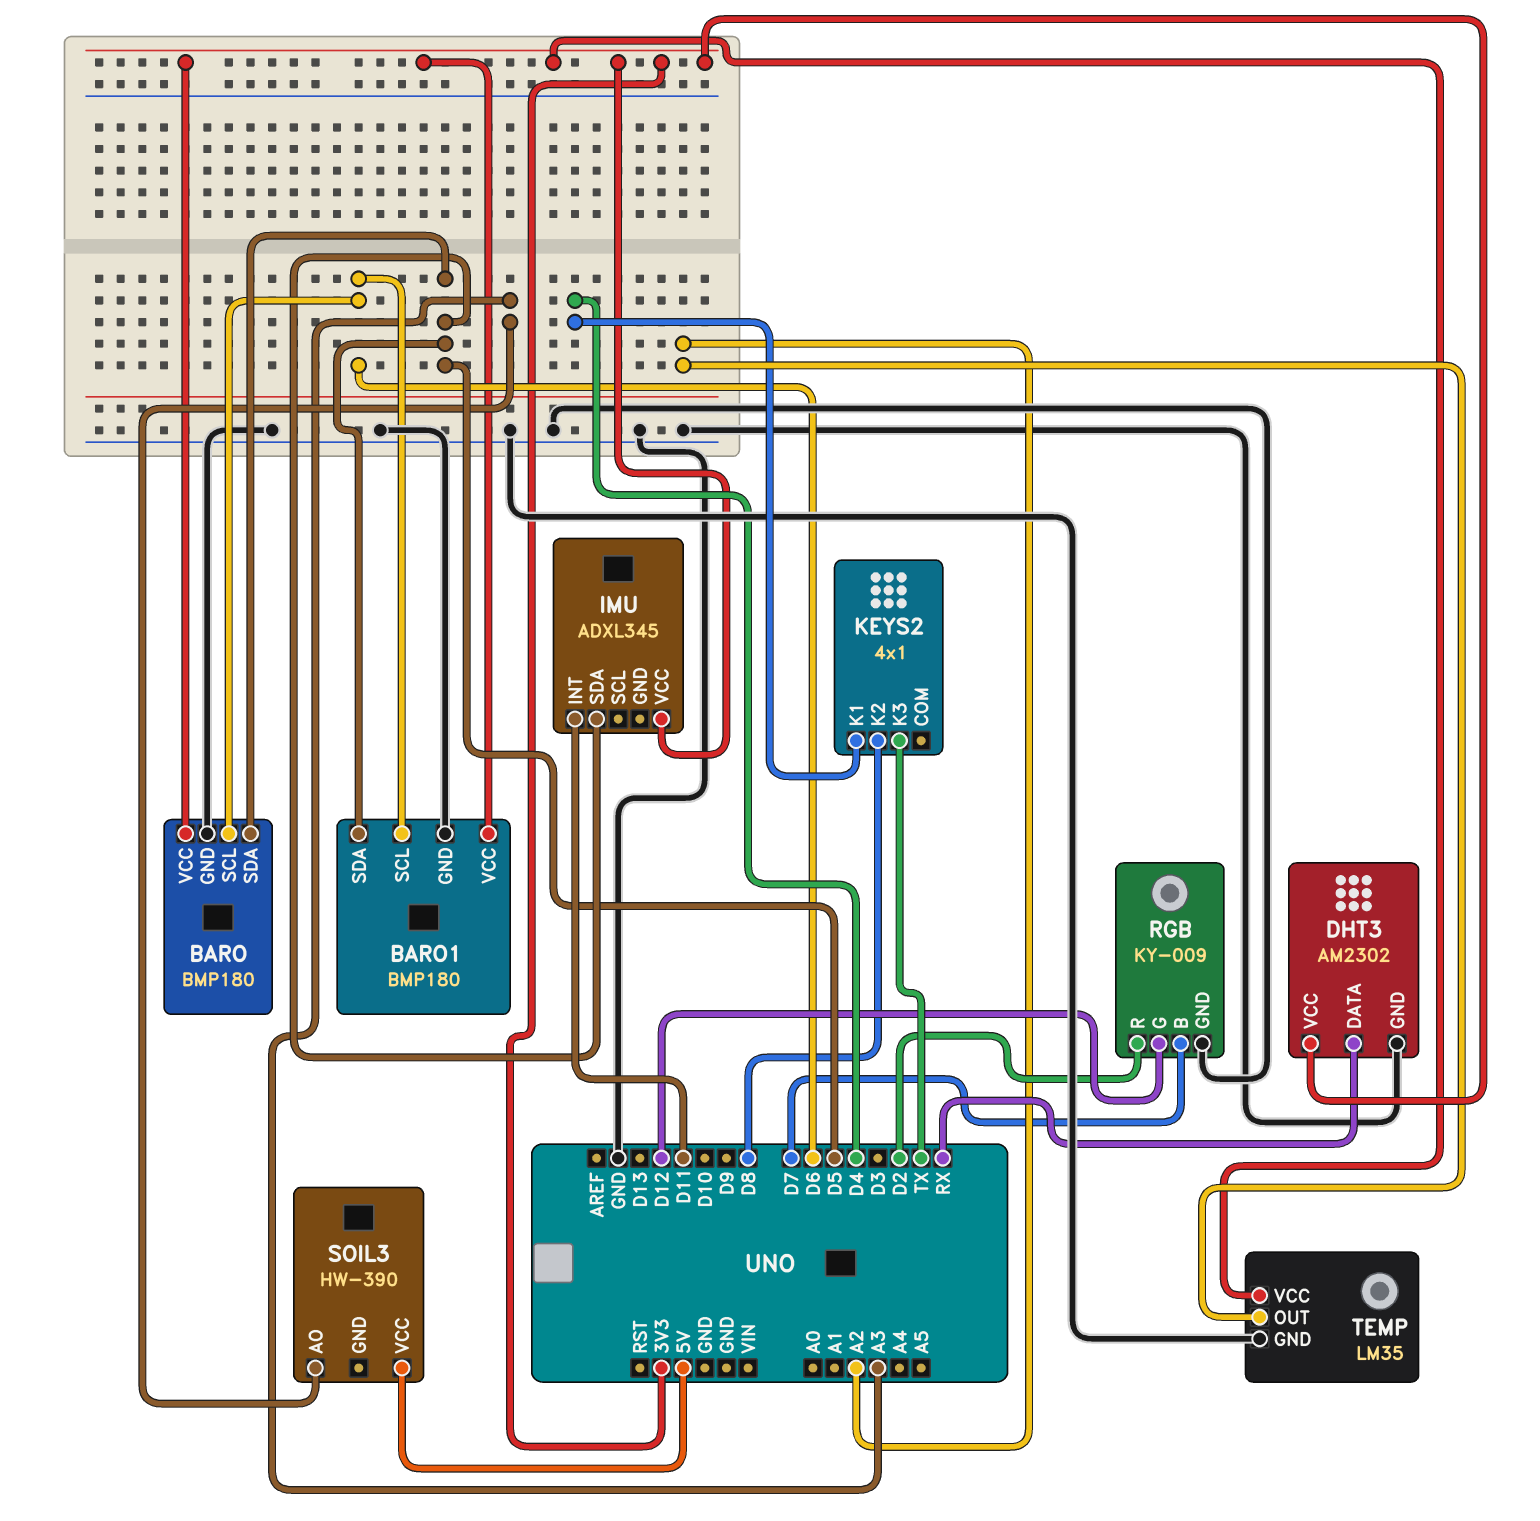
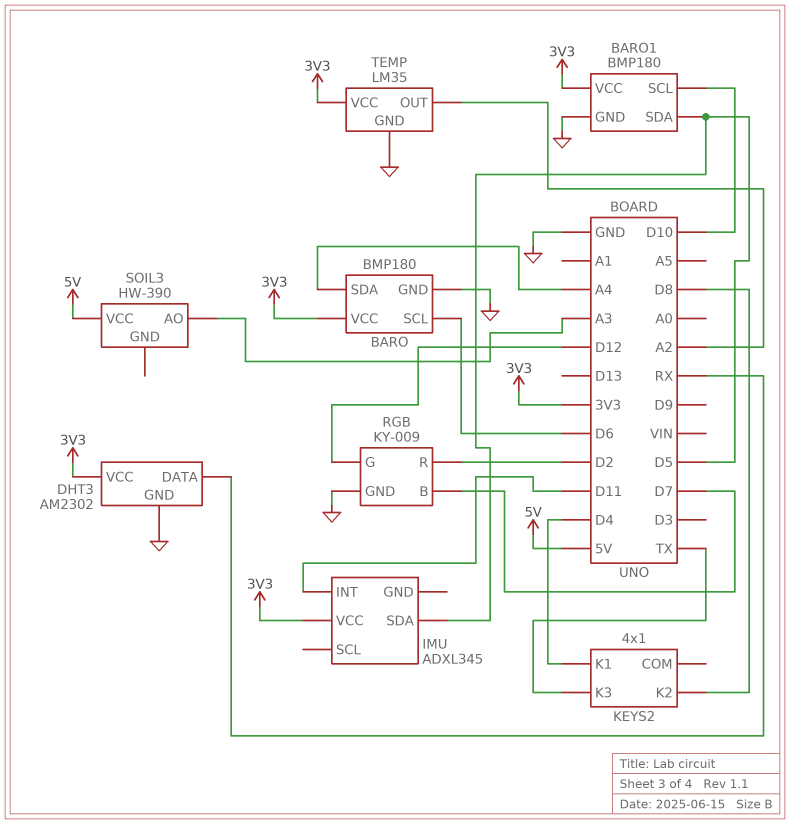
BARO pin SDA: D5 -> A4
BARO1 pin SCL: D6 -> D10

